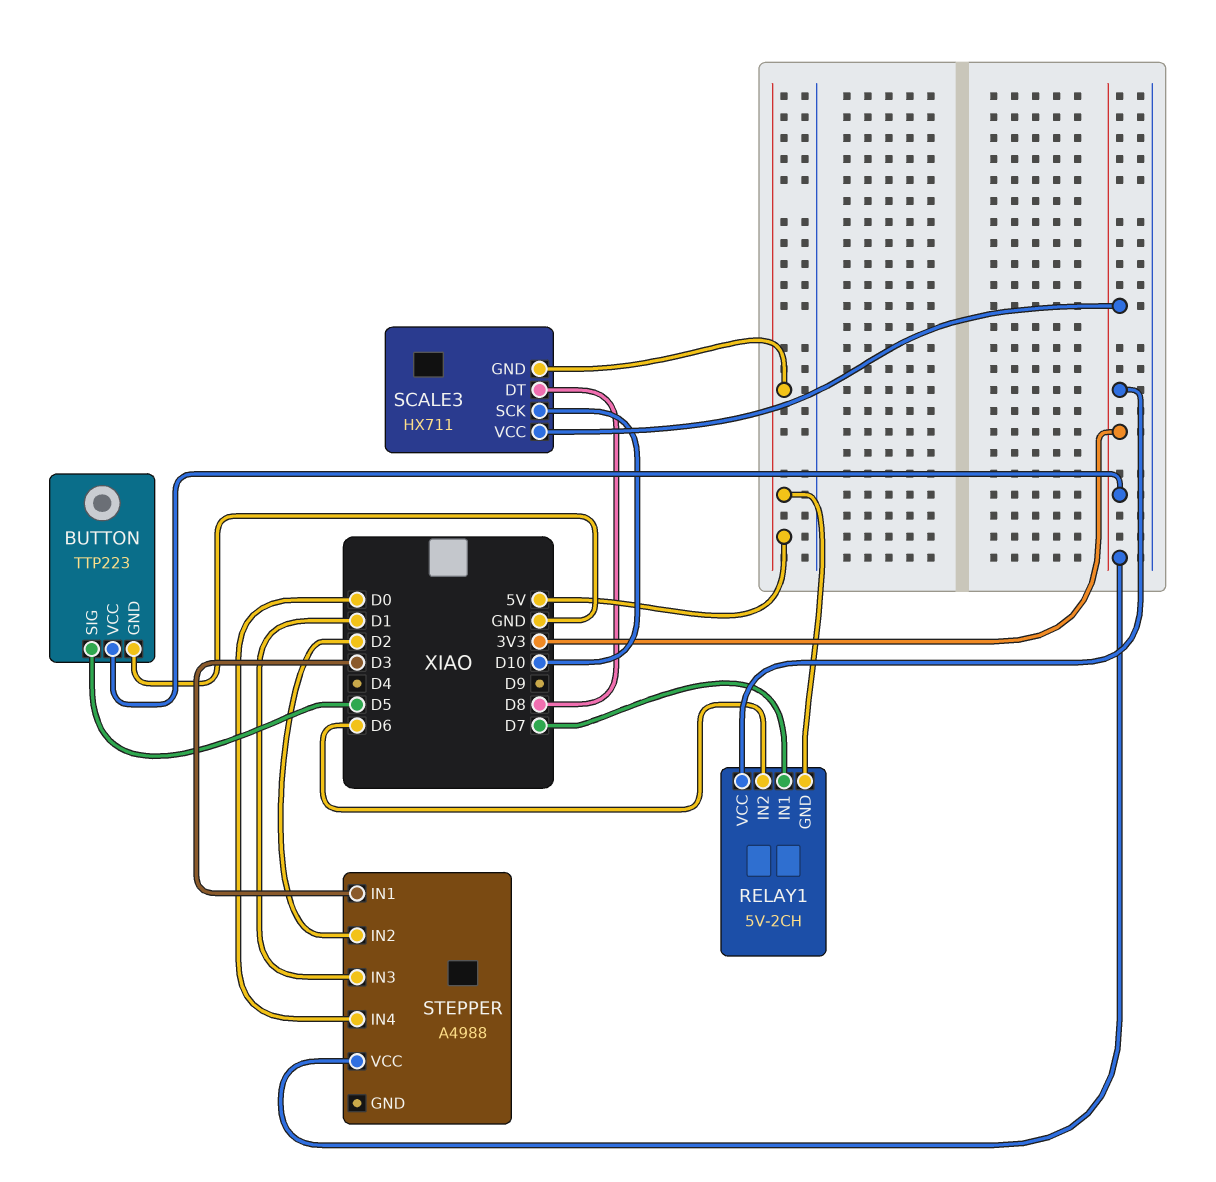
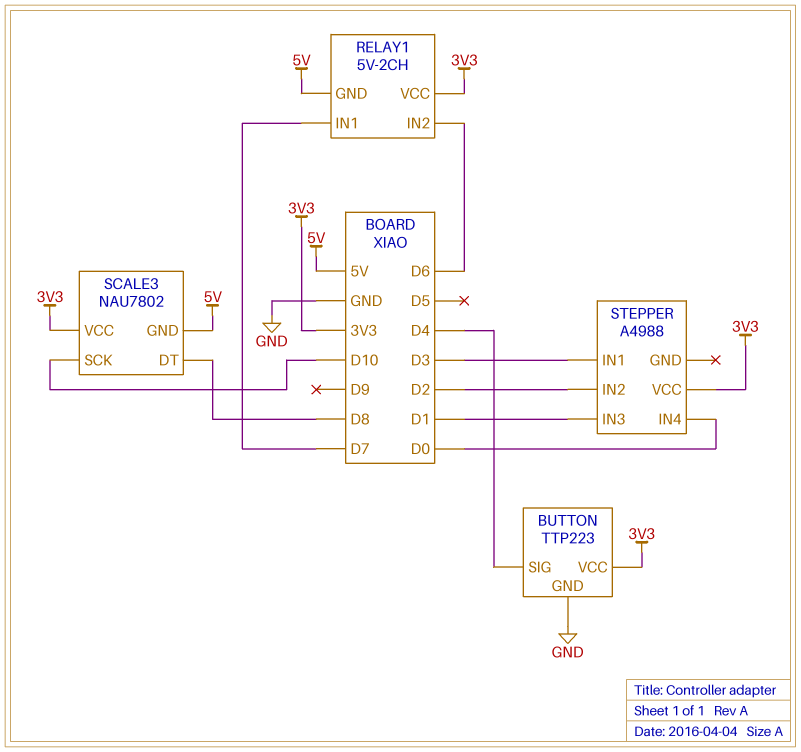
BUTTON pin SIG: D5 -> D4
SCALE3: HX711 -> NAU7802

